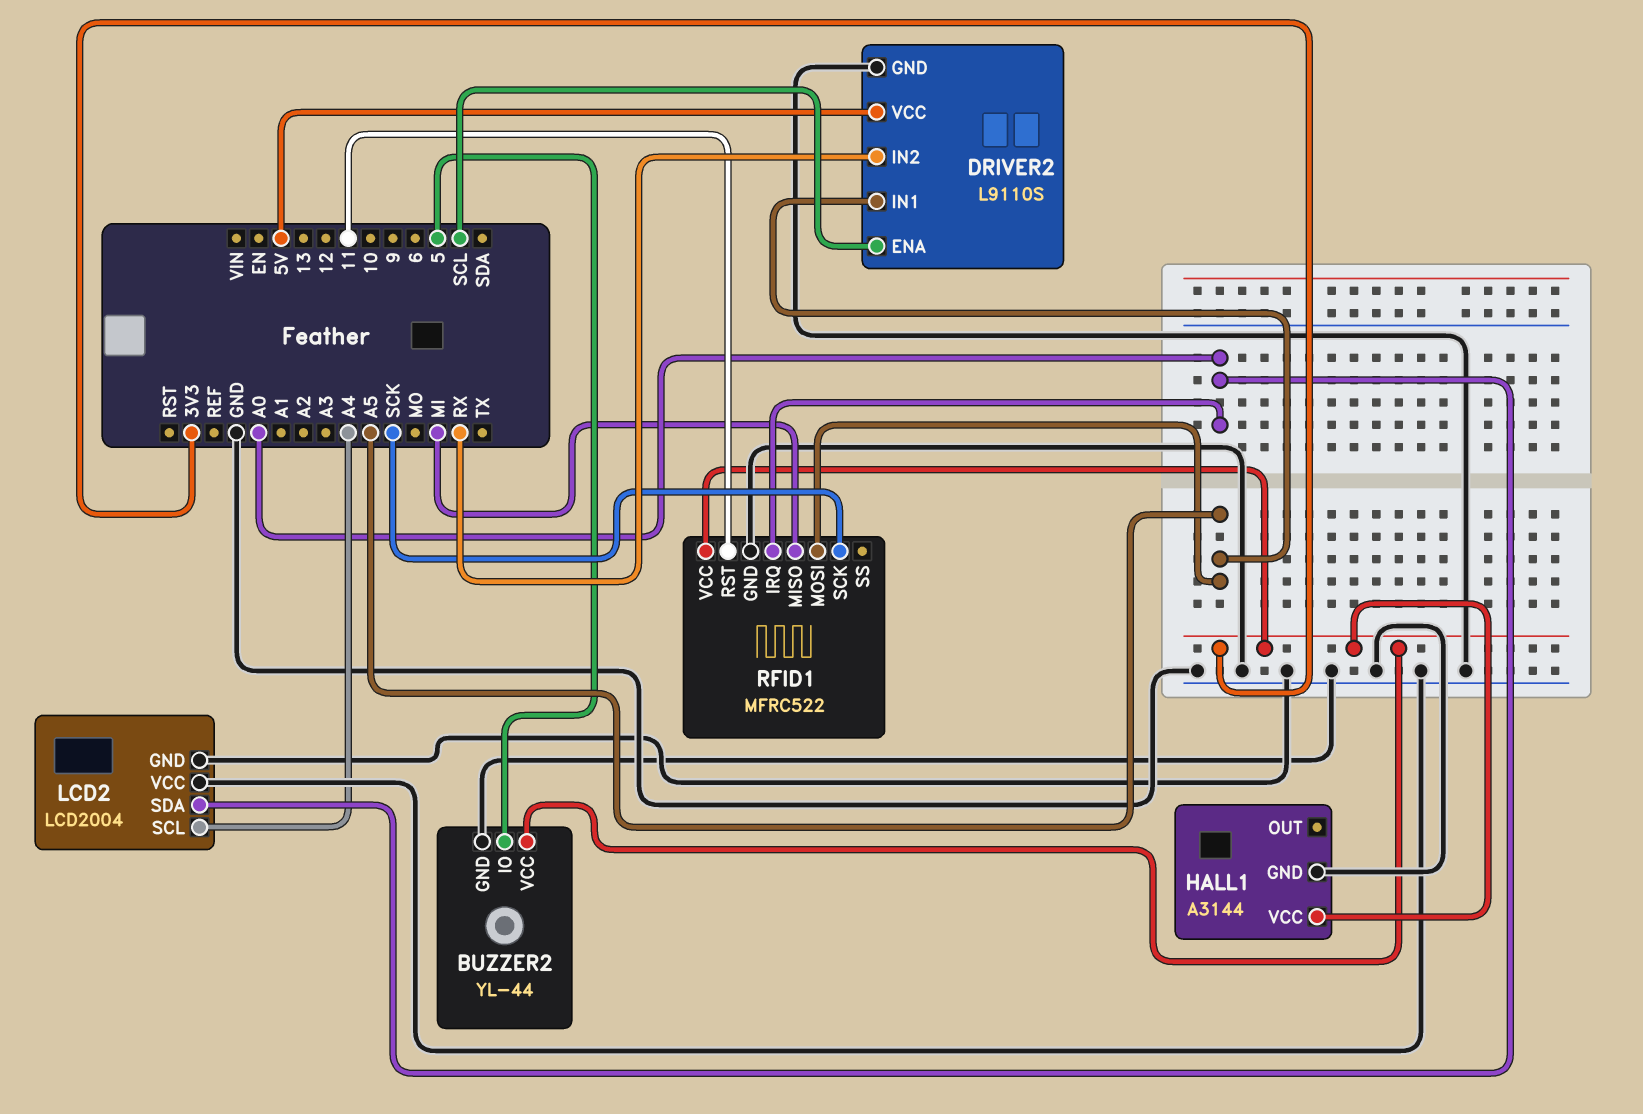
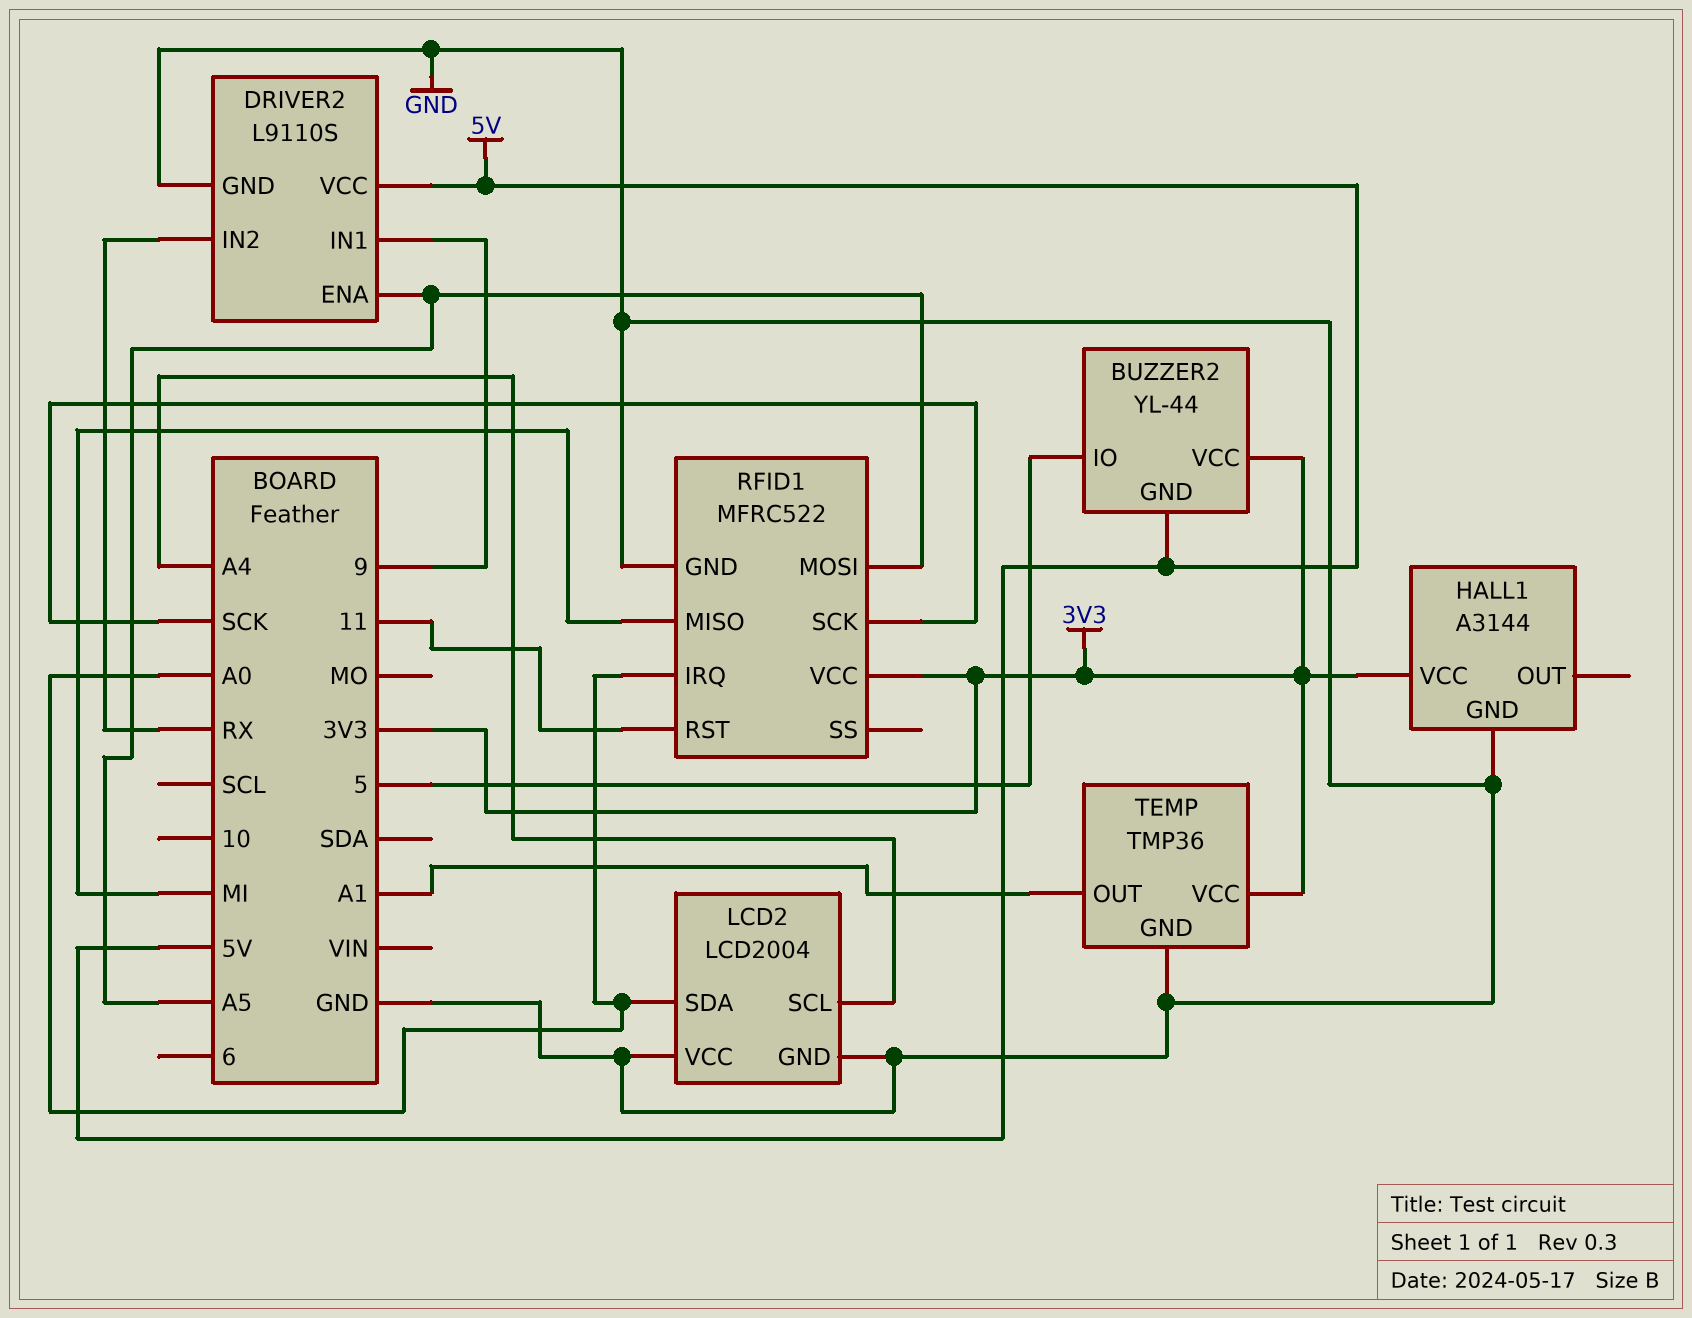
BUZZER2 pin GND: GND -> 5V
DRIVER2 pin ENA: SCL -> A5
DRIVER2 pin IN1: A5 -> 9
TEMP: none -> TMP36
TEMP pin GND: none -> GND
TEMP pin OUT: none -> A1
TEMP pin VCC: none -> 3V3

